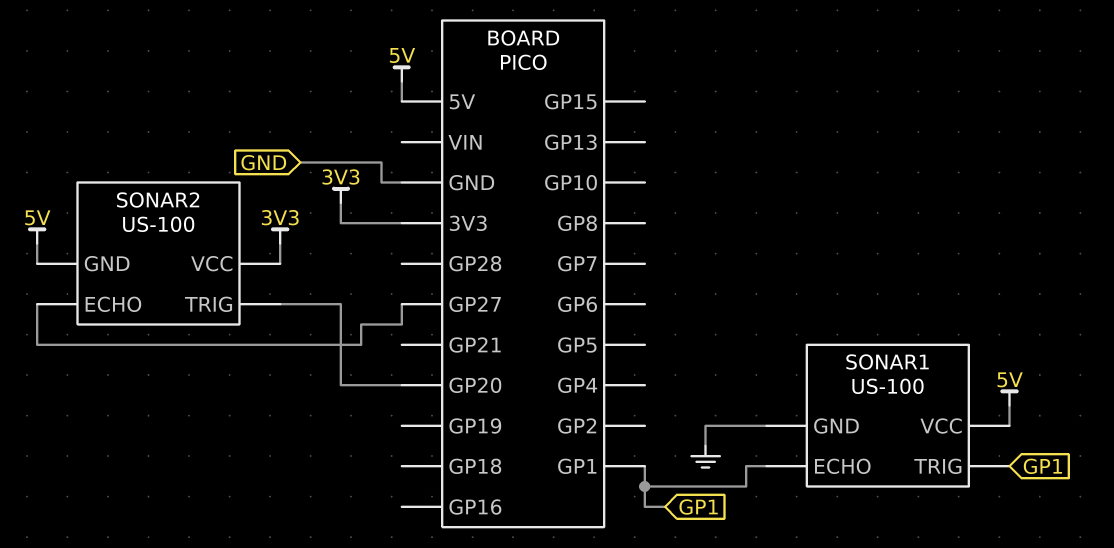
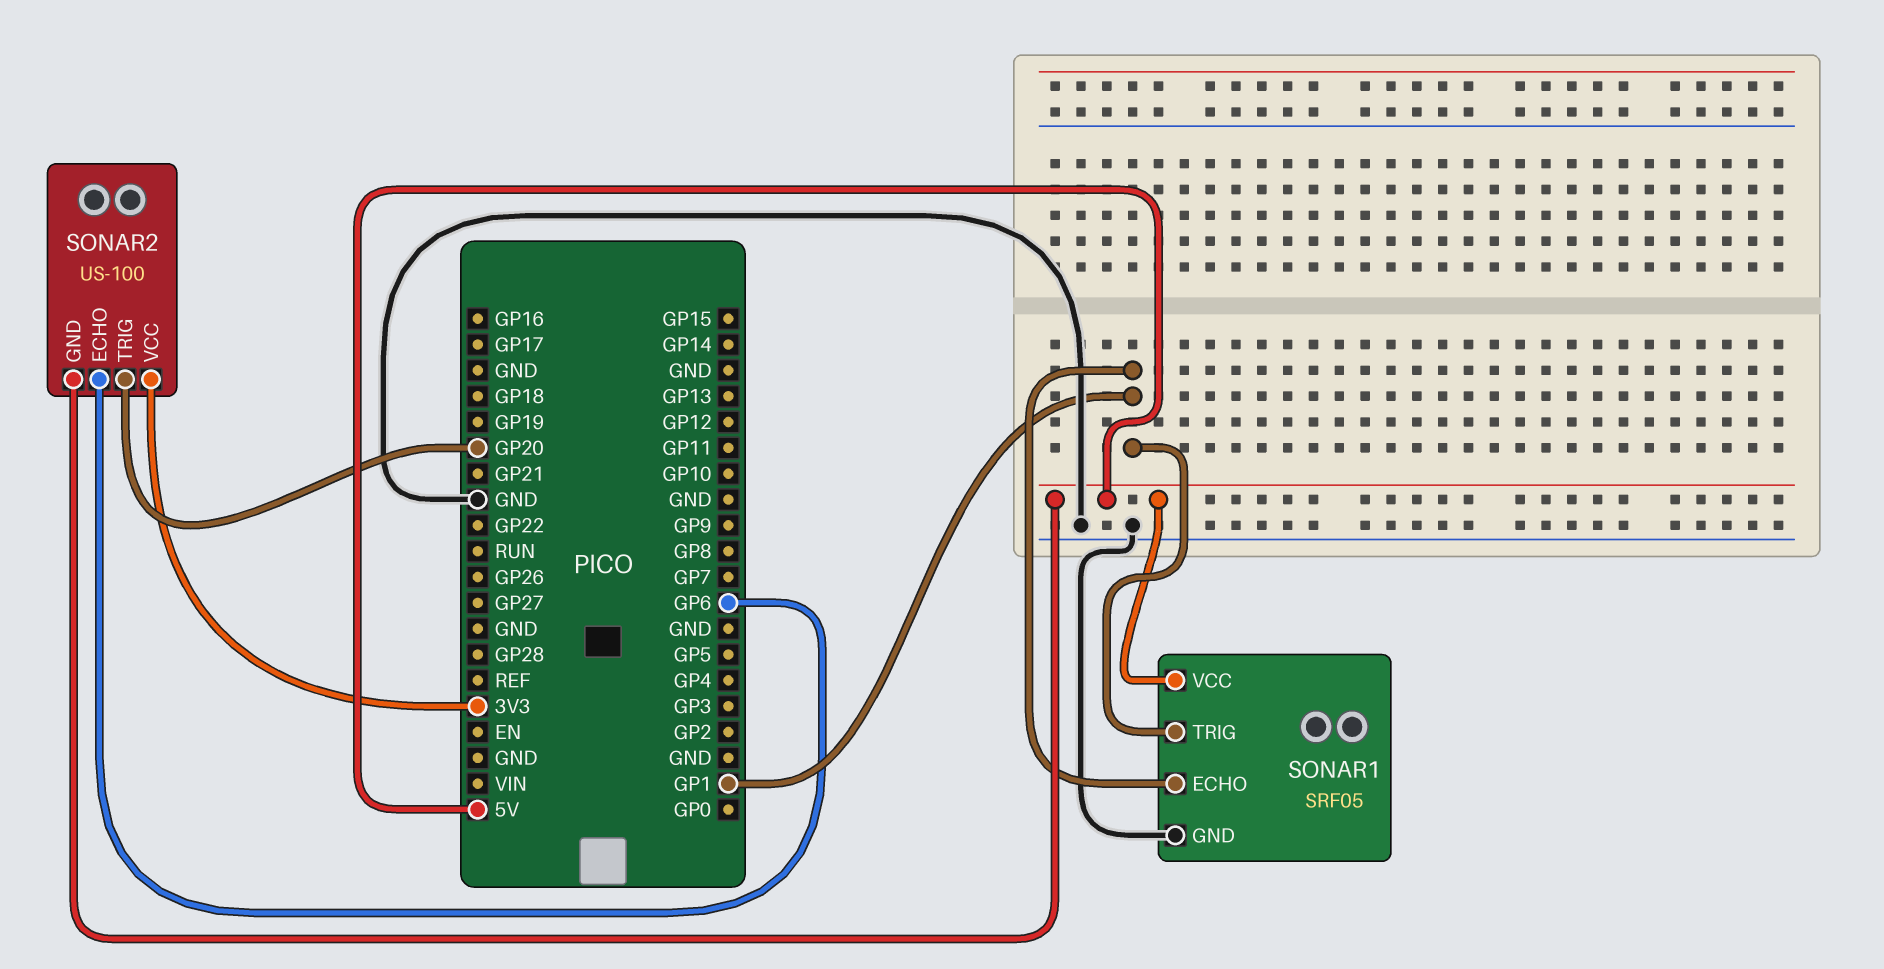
SONAR1: US-100 -> SRF05
SONAR2 pin ECHO: GP27 -> GP6

